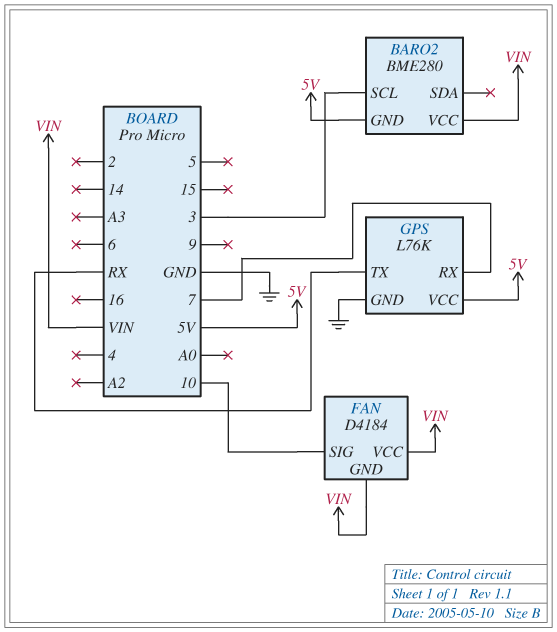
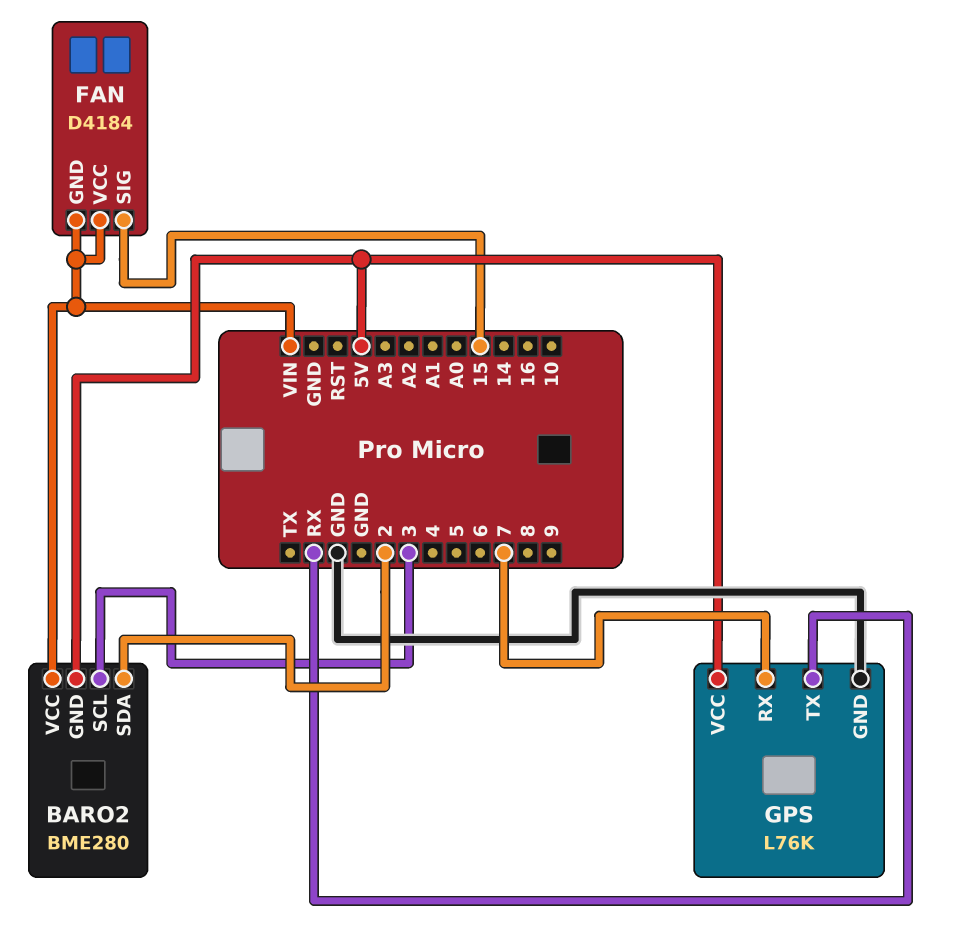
BARO2 pin SDA: none -> 2
FAN pin SIG: 10 -> 15

